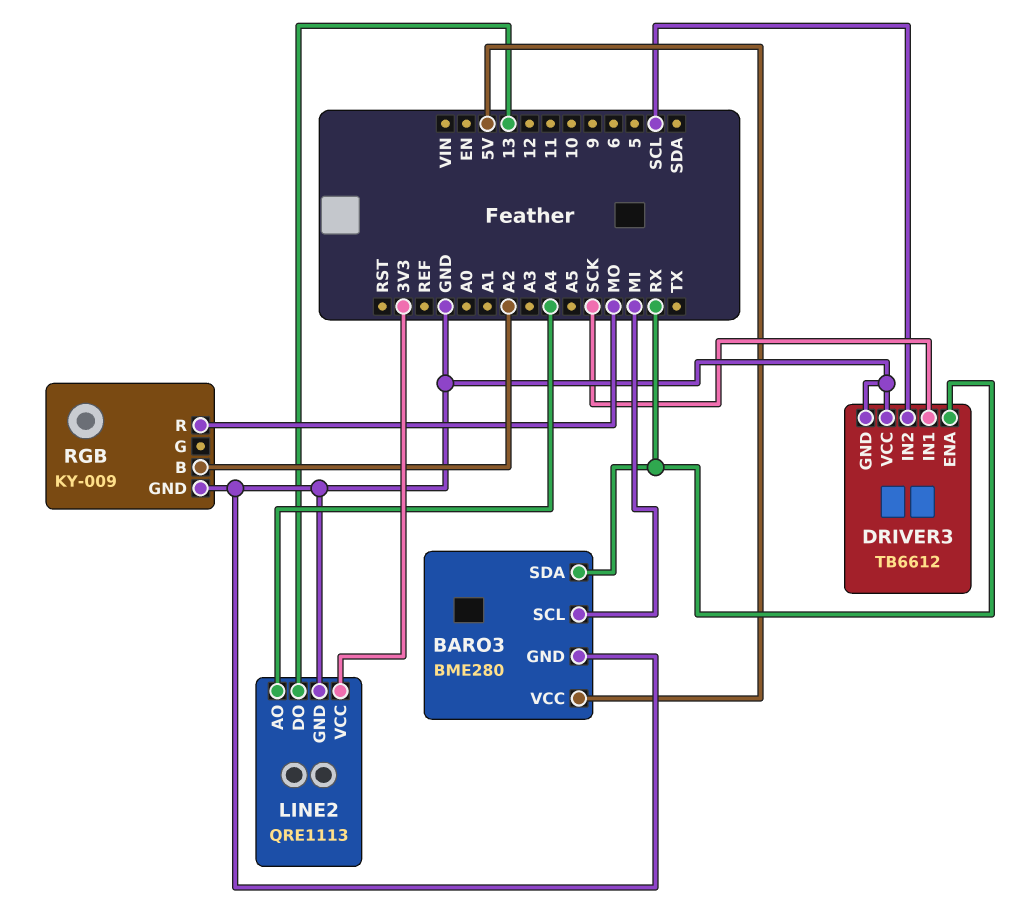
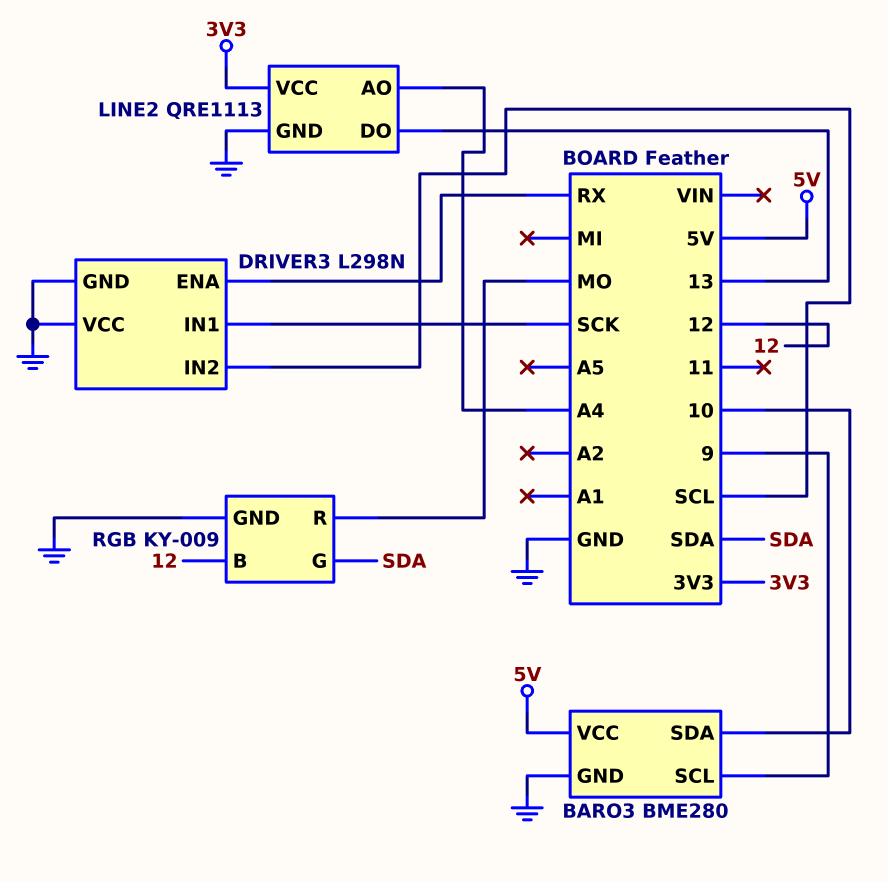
BARO3 pin SCL: MI -> 9
BARO3 pin SDA: RX -> 10
DRIVER3: TB6612 -> L298N
RGB pin B: A2 -> 12
RGB pin G: none -> SDA

